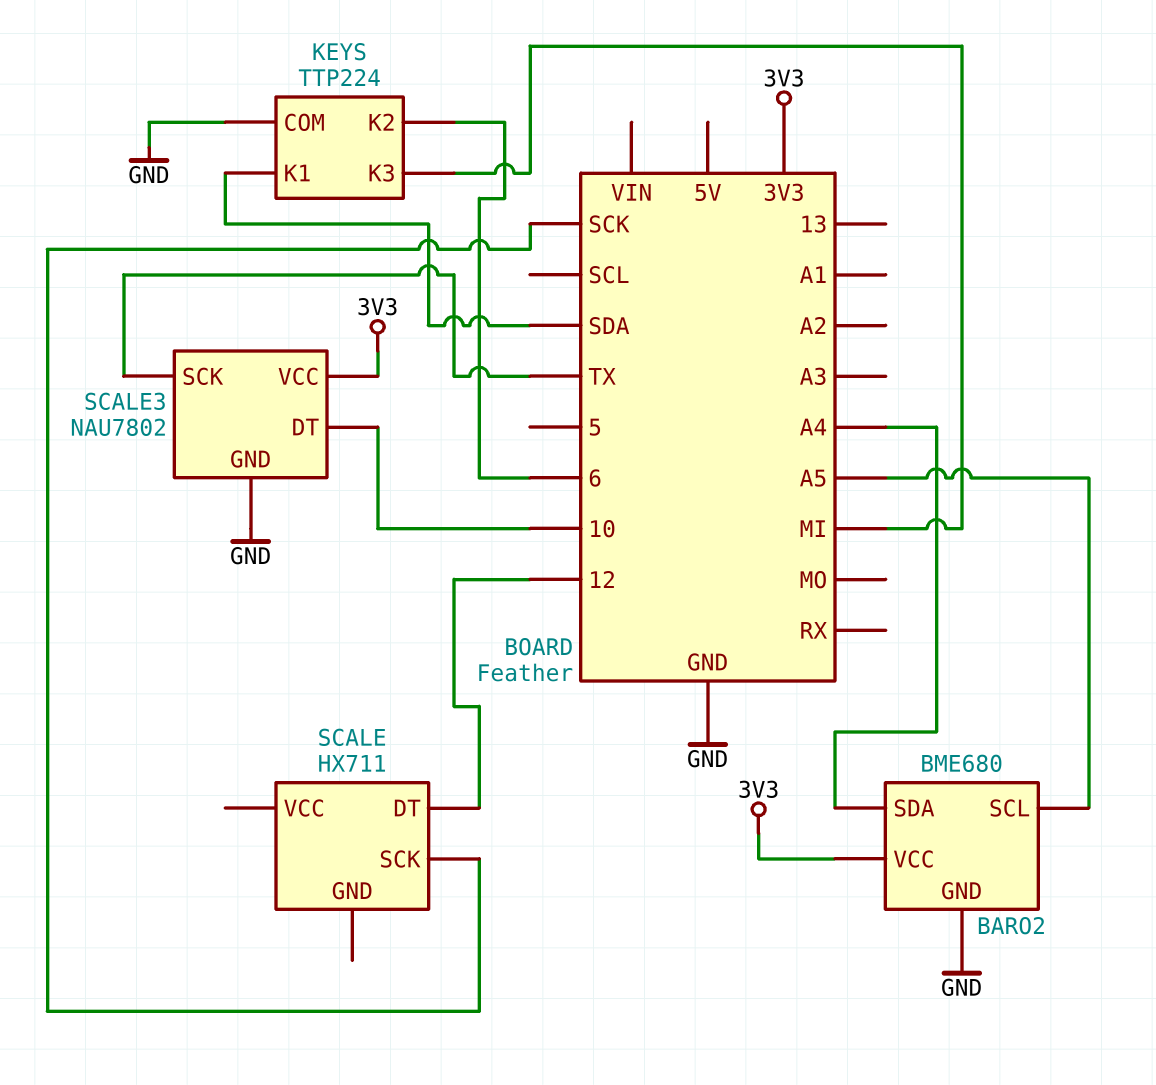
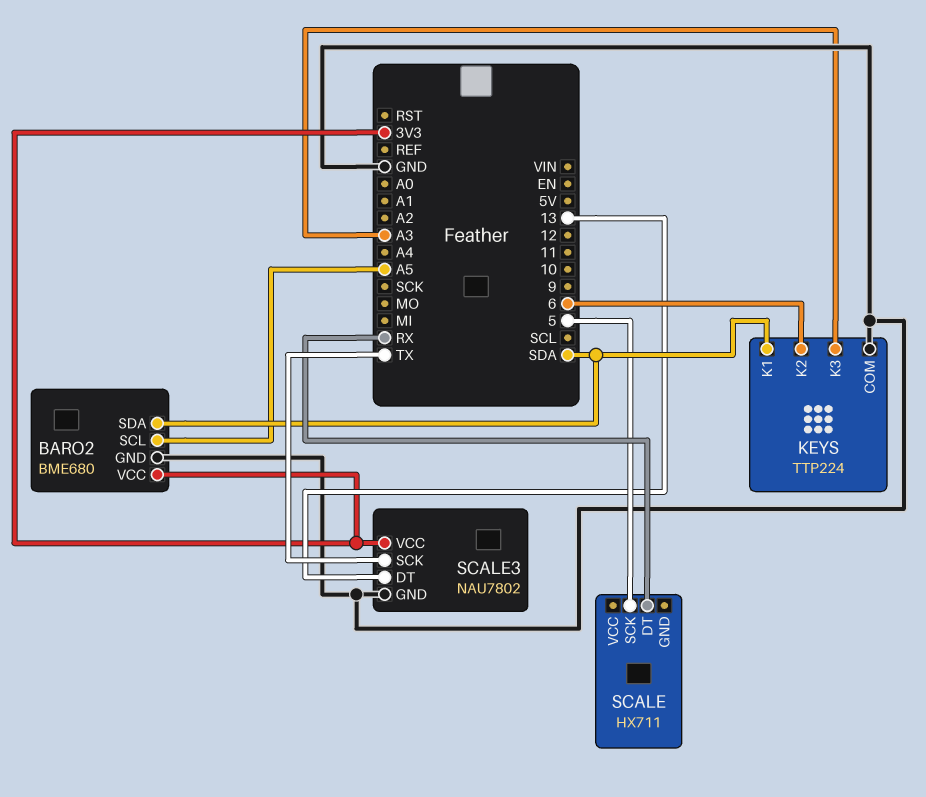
BARO2 pin SDA: A4 -> SDA
KEYS pin K3: MI -> A3
SCALE pin DT: 12 -> RX
SCALE pin SCK: SCK -> 5
SCALE3 pin DT: 10 -> 13

